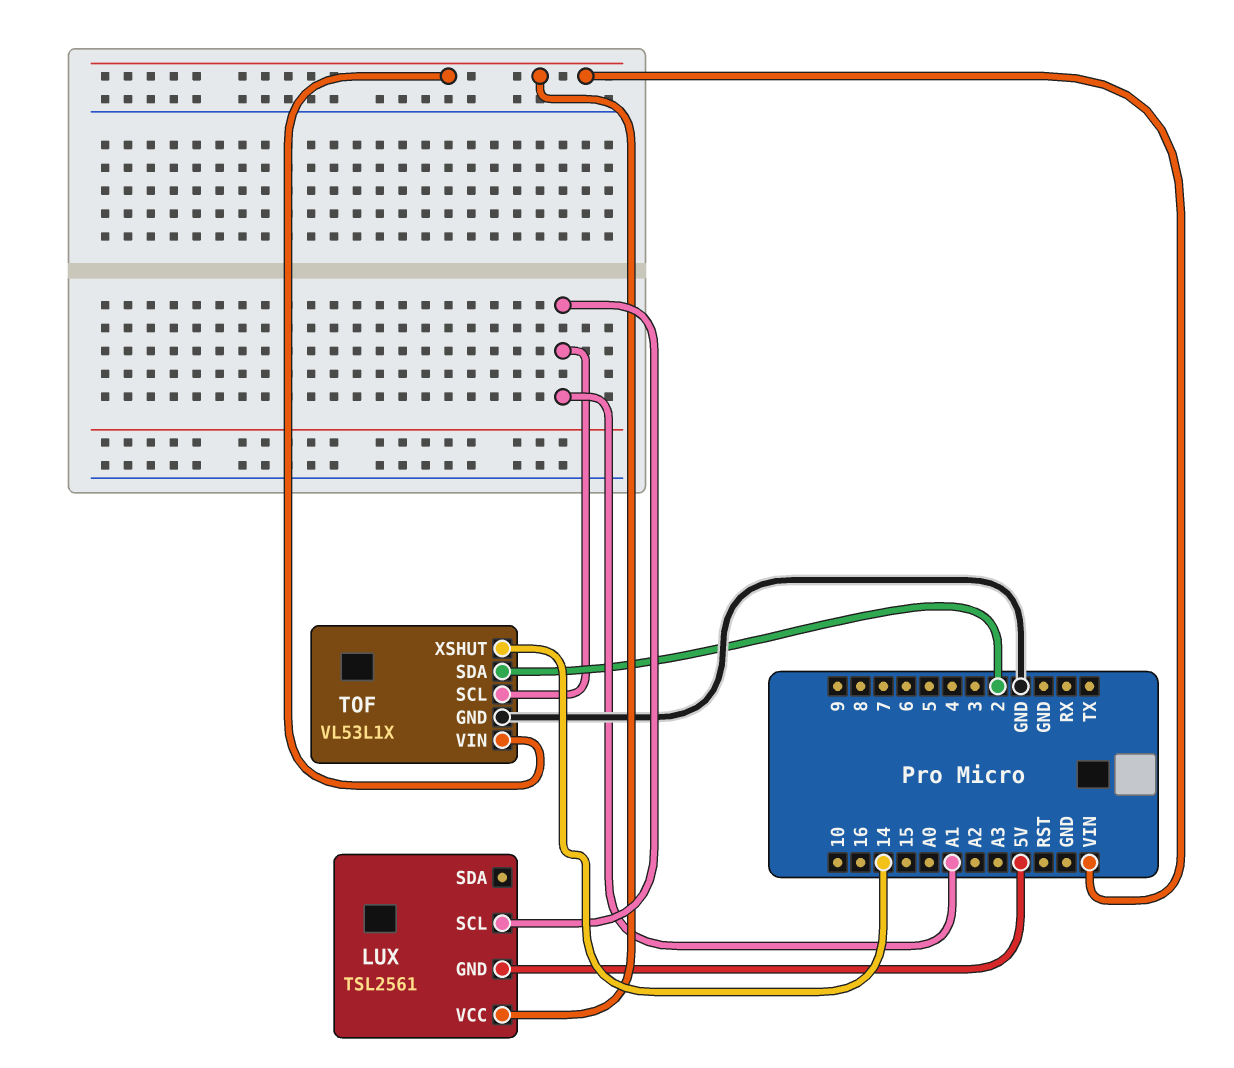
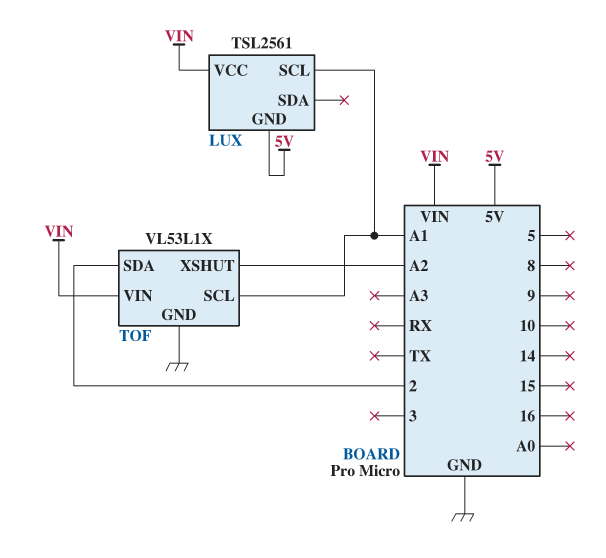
TOF pin XSHUT: 14 -> A2

